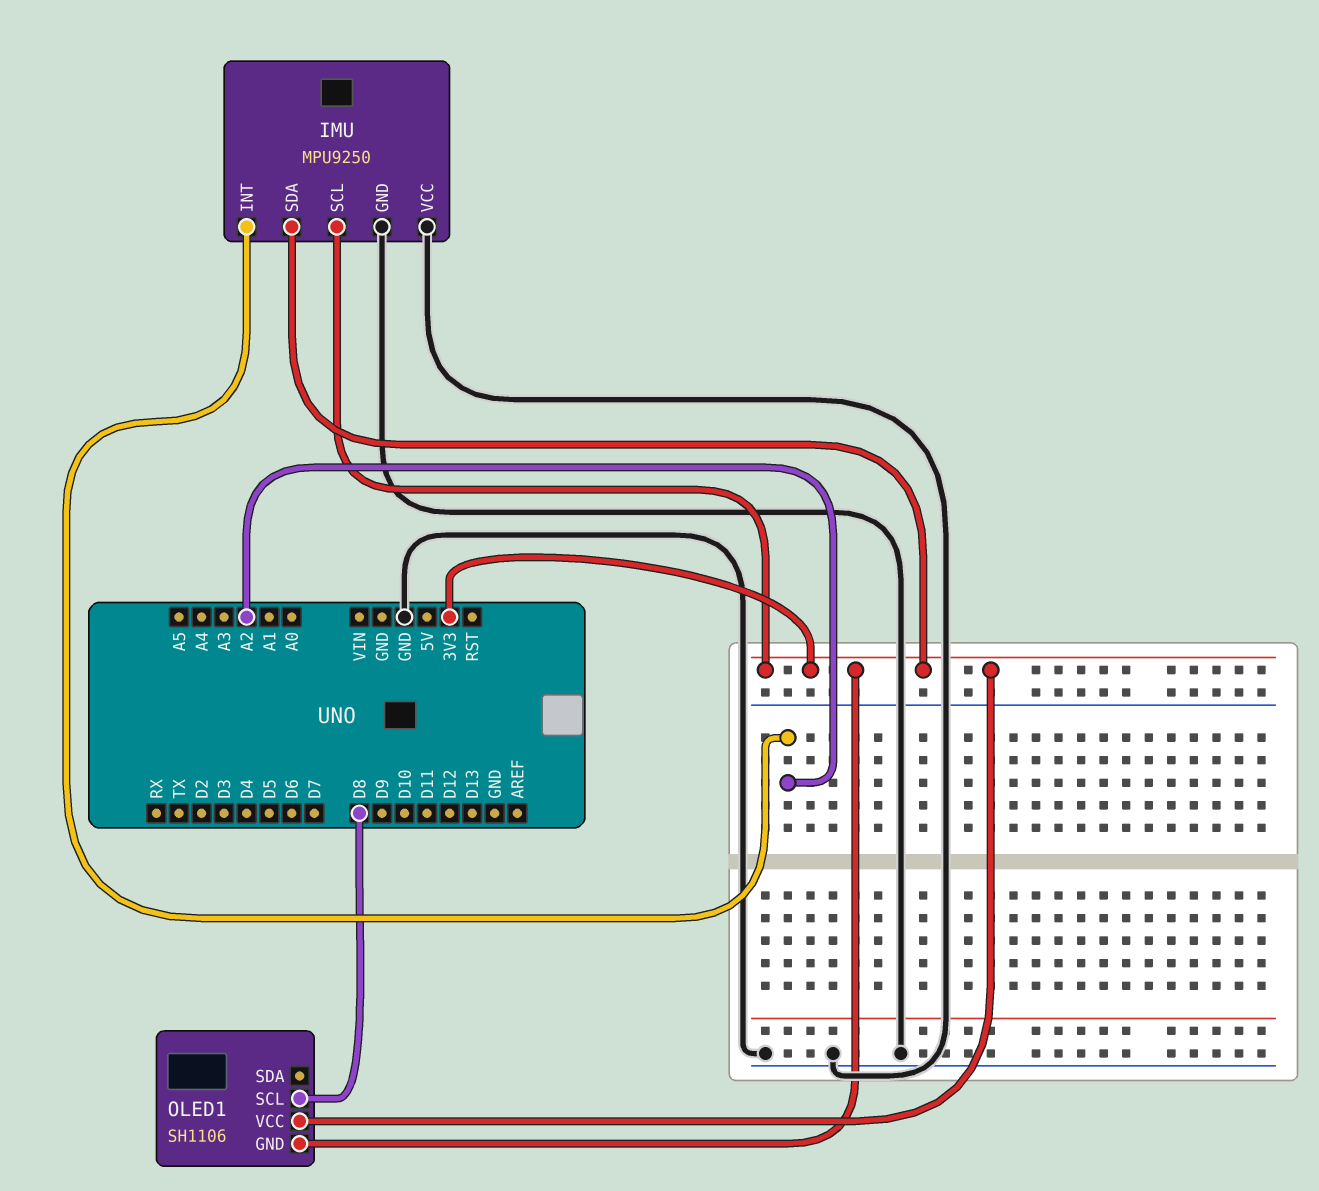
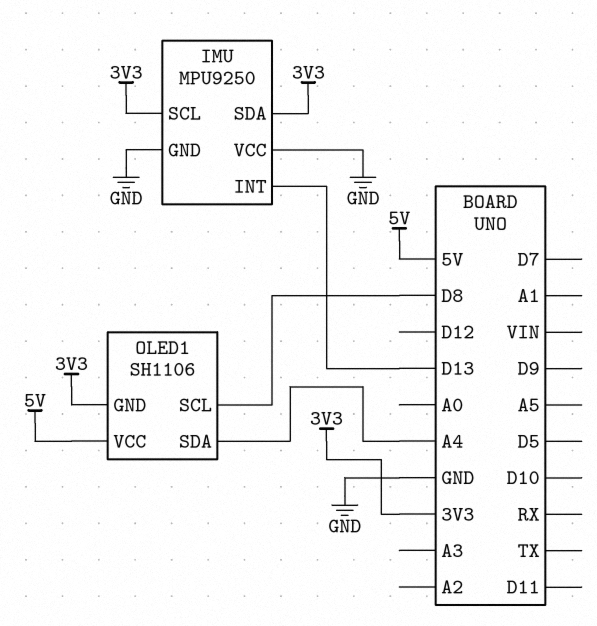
IMU pin INT: A2 -> D13
OLED1 pin SDA: none -> A4
OLED1 pin VCC: 3V3 -> 5V

